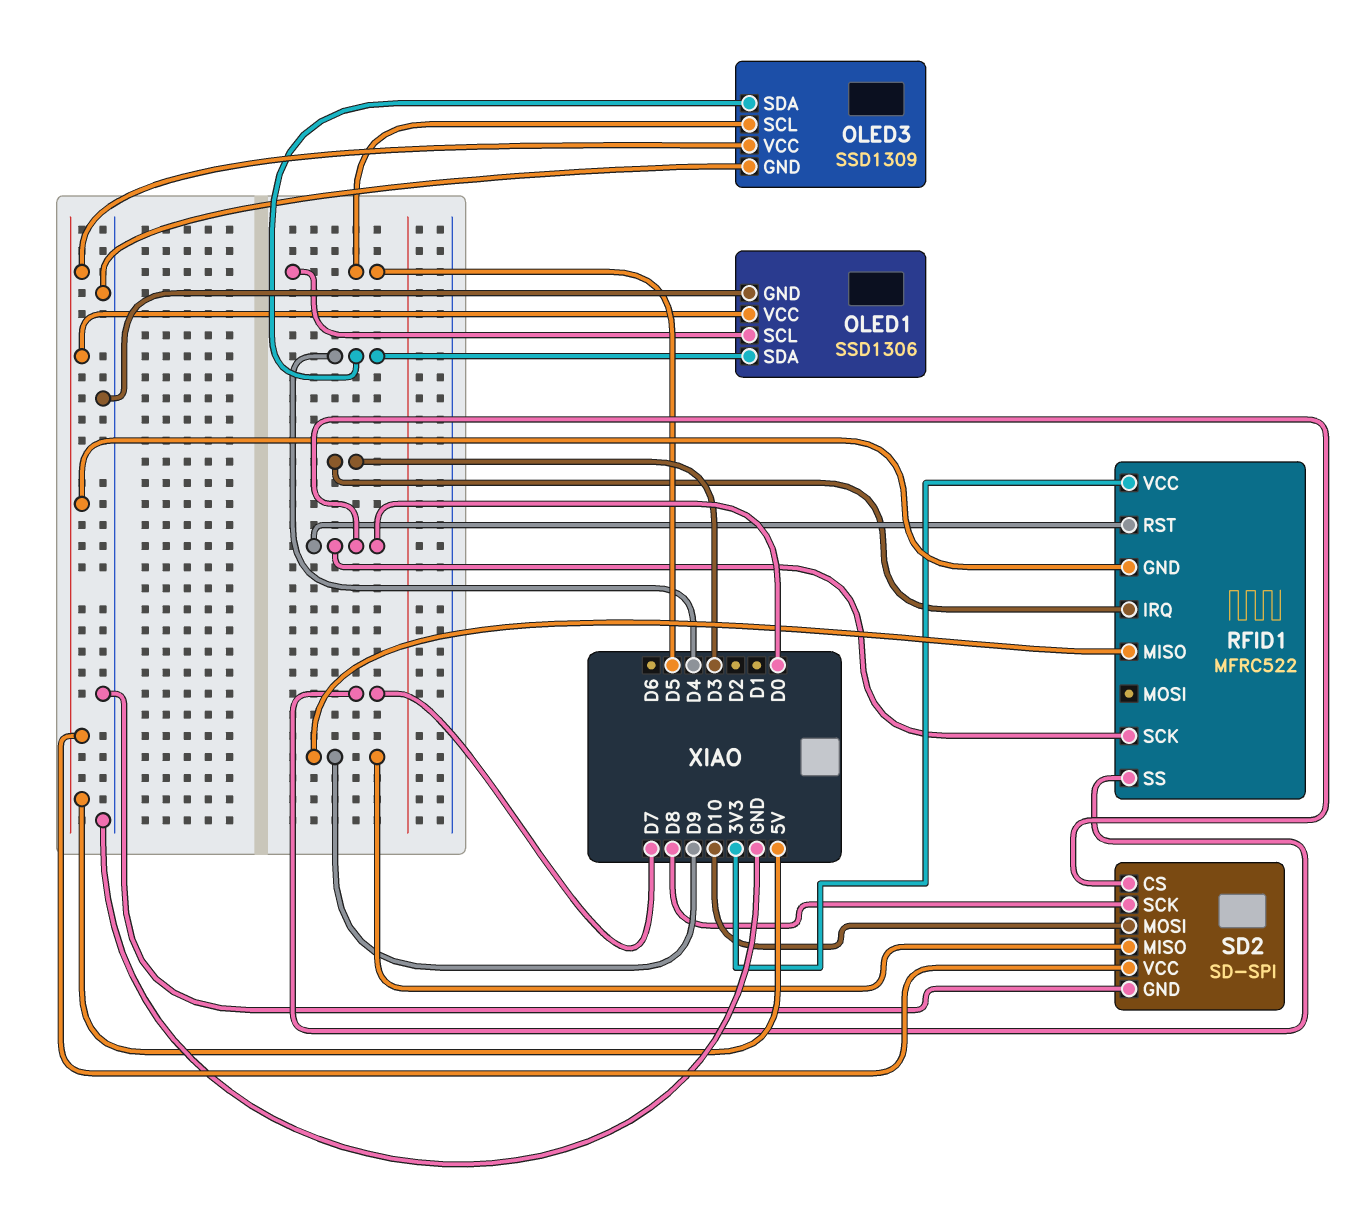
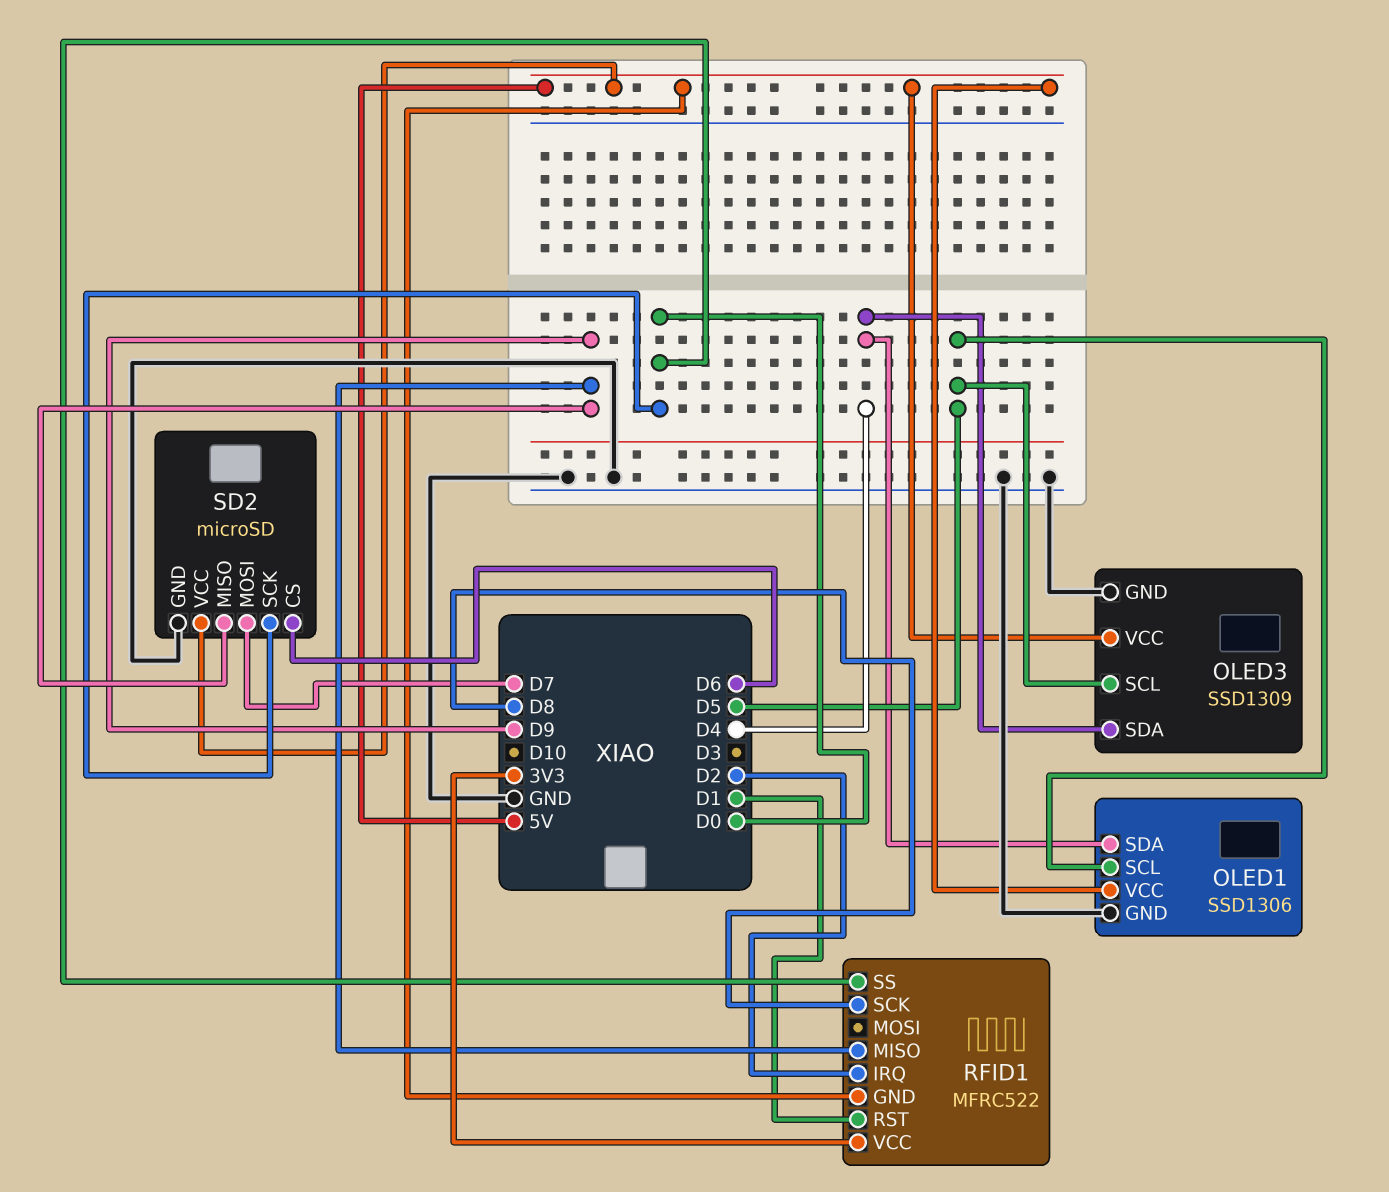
RFID1 pin IRQ: D3 -> D2
RFID1 pin RST: D0 -> D1
RFID1 pin SCK: D0 -> D8
RFID1 pin SS: D7 -> D0
SD2: SD-SPI -> microSD
SD2 pin CS: D0 -> D6
SD2 pin MOSI: D10 -> D7
SD2 pin SCK: D8 -> D0

